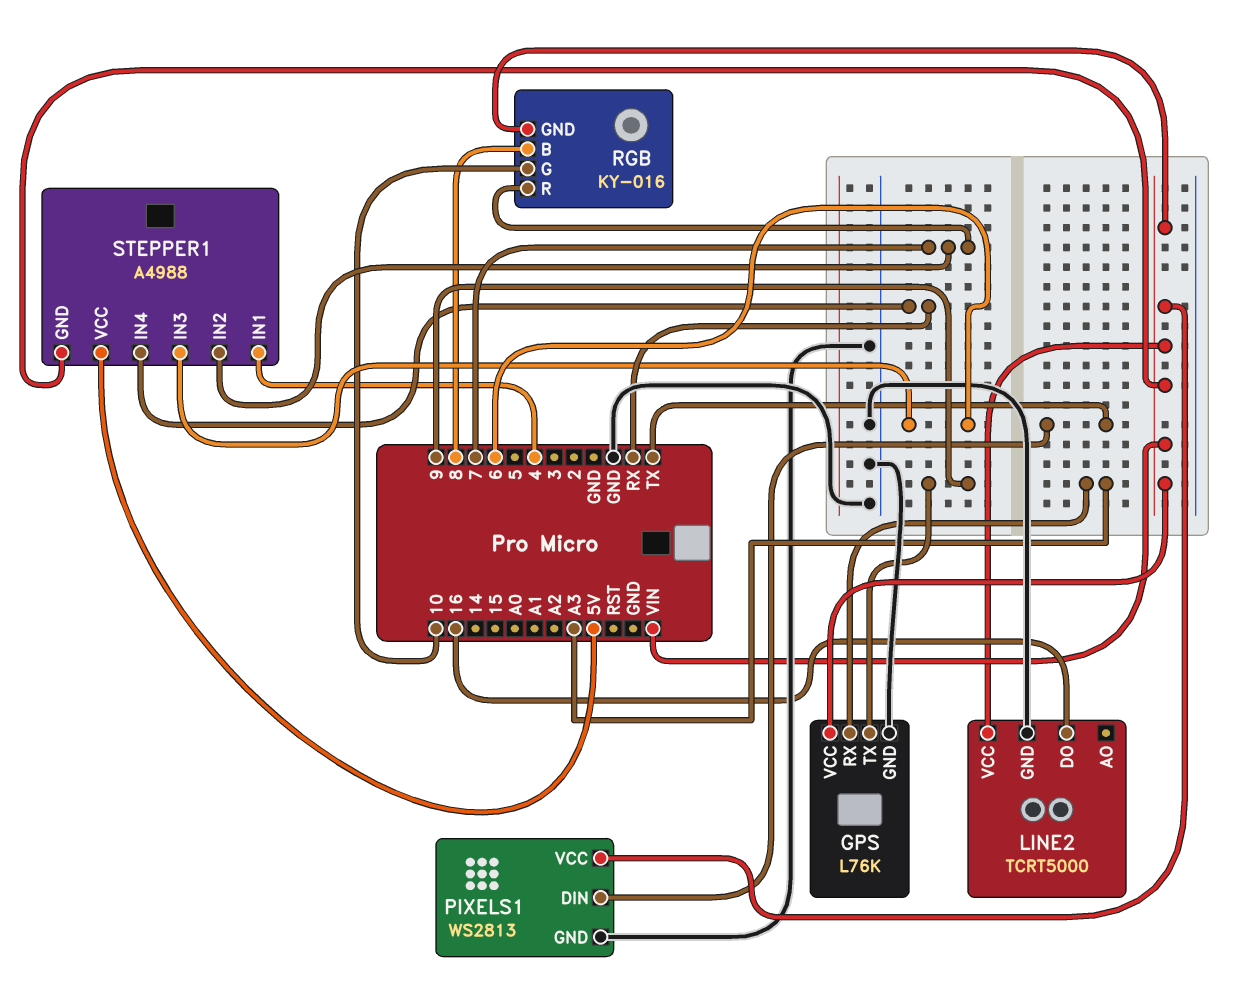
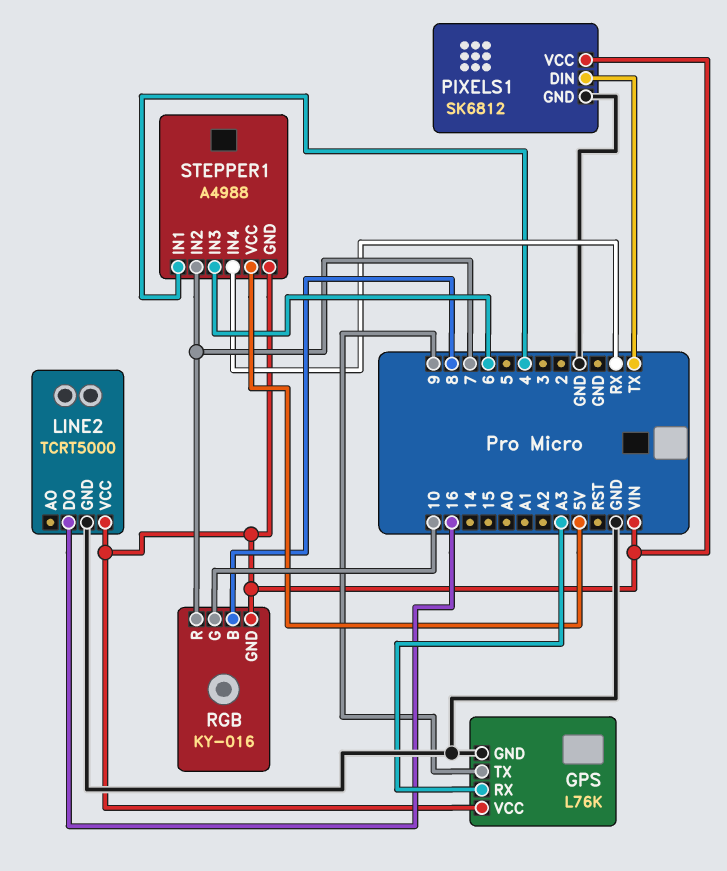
PIXELS1: WS2813 -> SK6812

